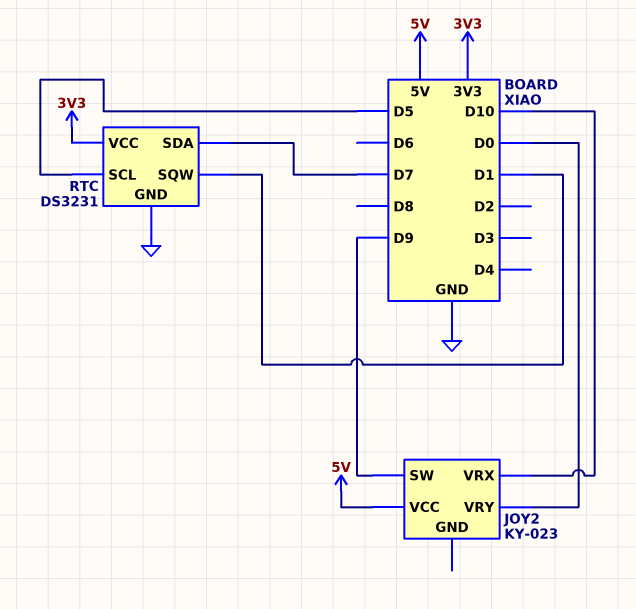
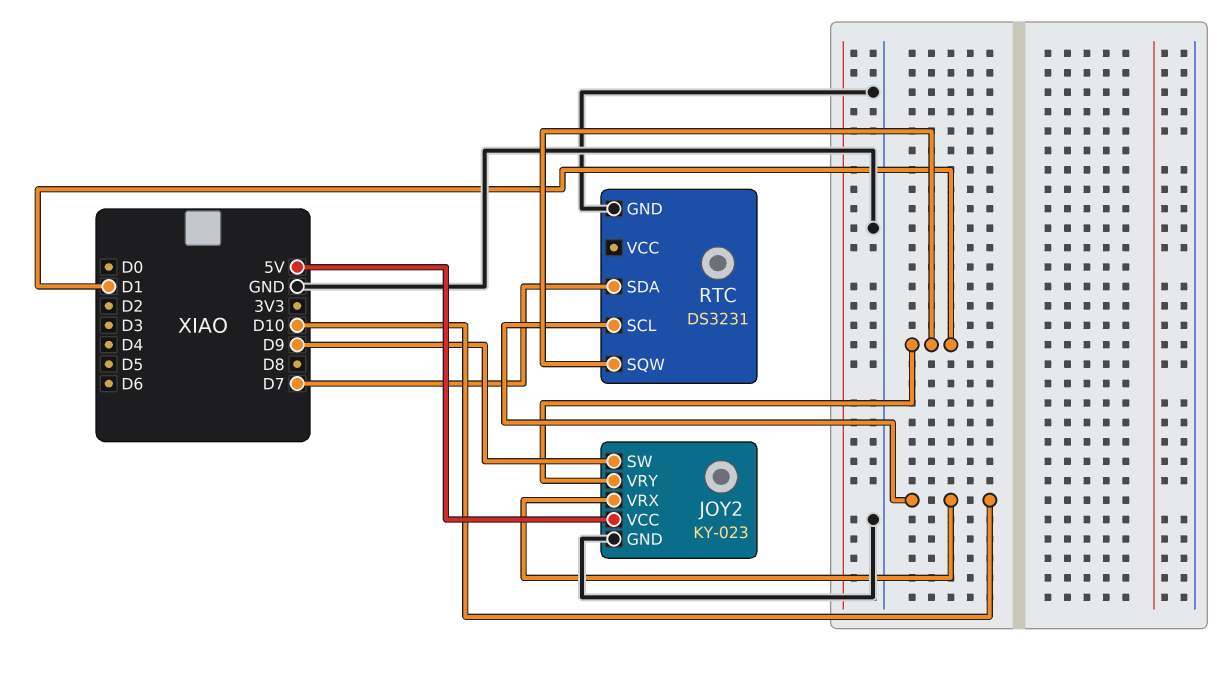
JOY2 pin GND: none -> GND
JOY2 pin VRY: D0 -> D1
RTC pin SCL: D5 -> D10
RTC pin VCC: 3V3 -> none

